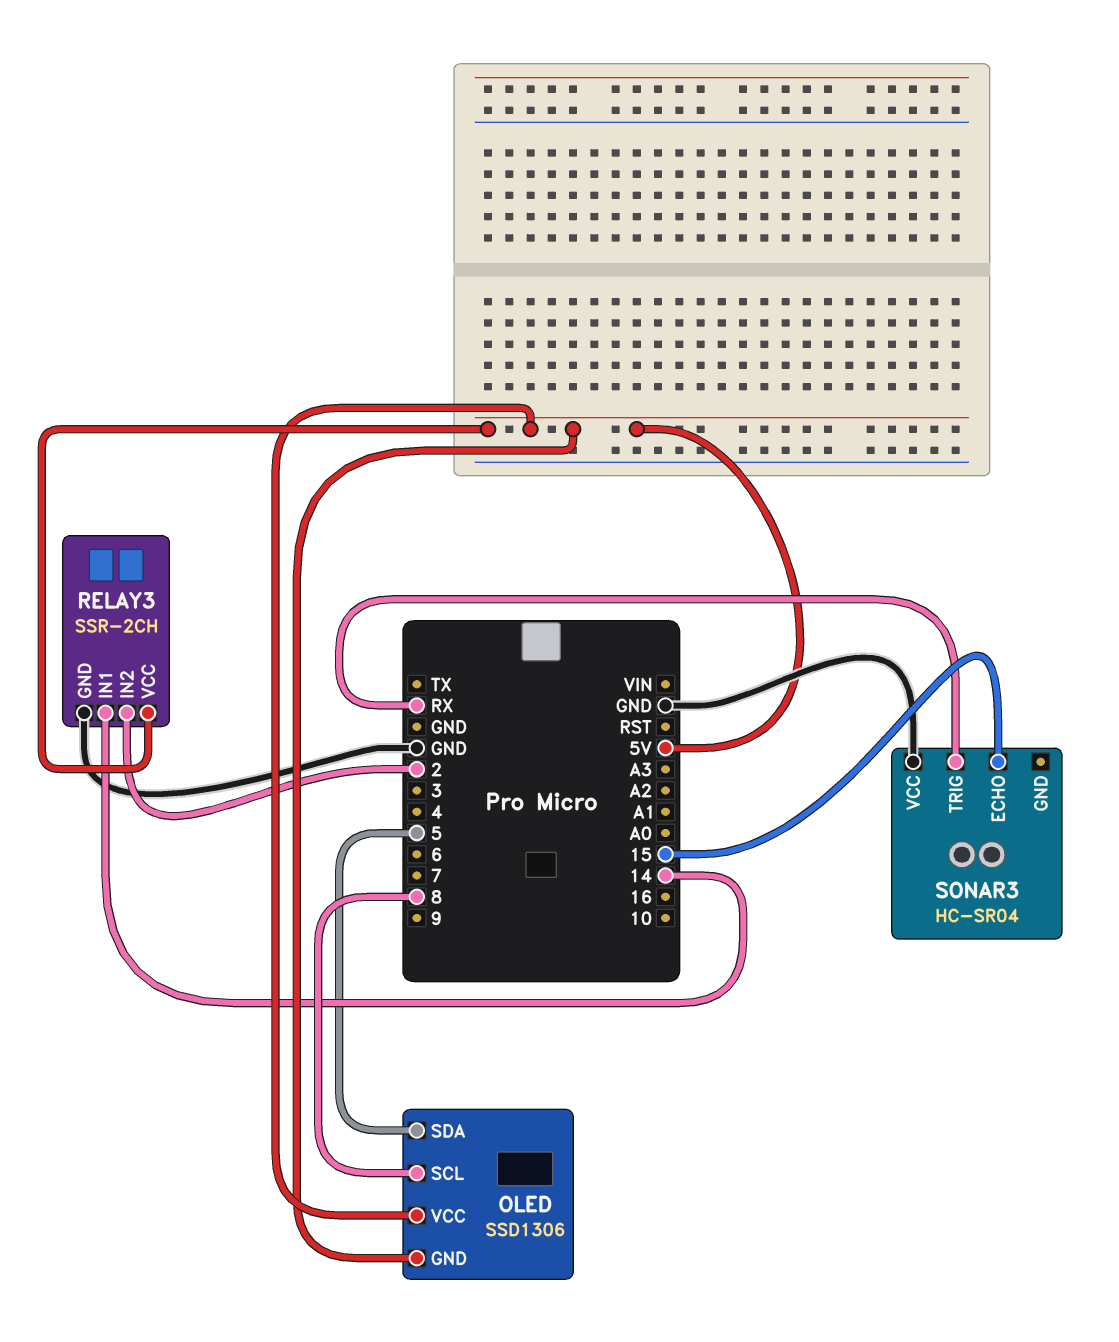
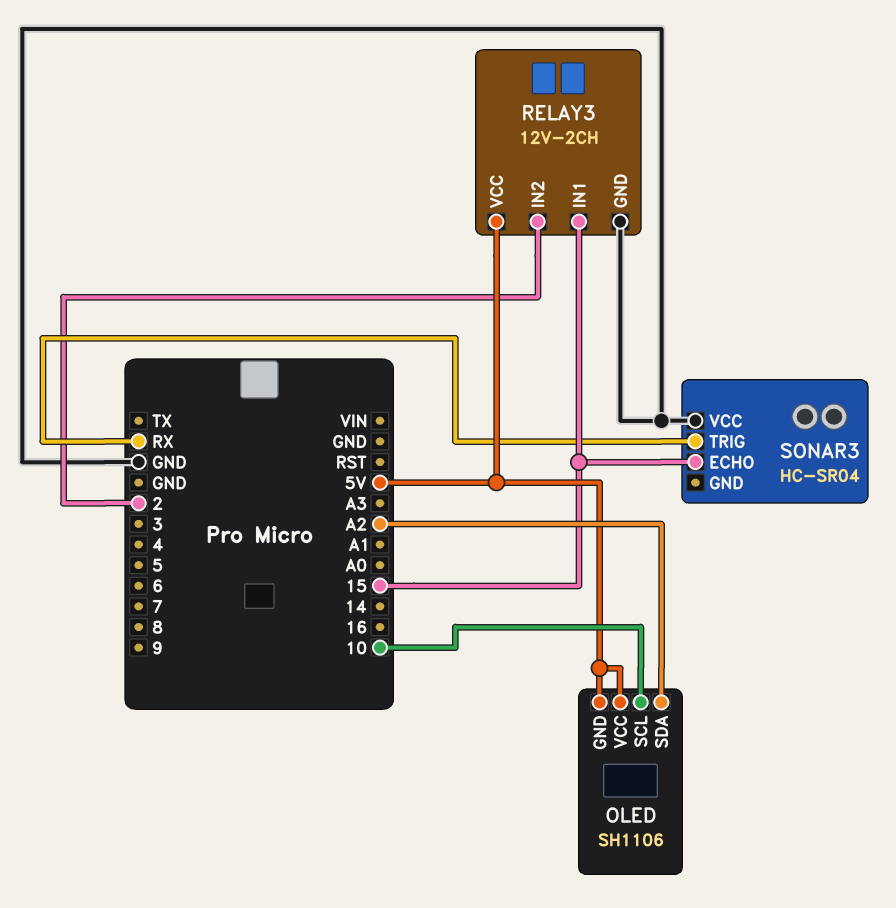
OLED: SSD1306 -> SH1106
OLED pin SCL: 8 -> 10
OLED pin SDA: 5 -> A2
RELAY3: SSR-2CH -> 12V-2CH
RELAY3 pin IN1: 14 -> 15

